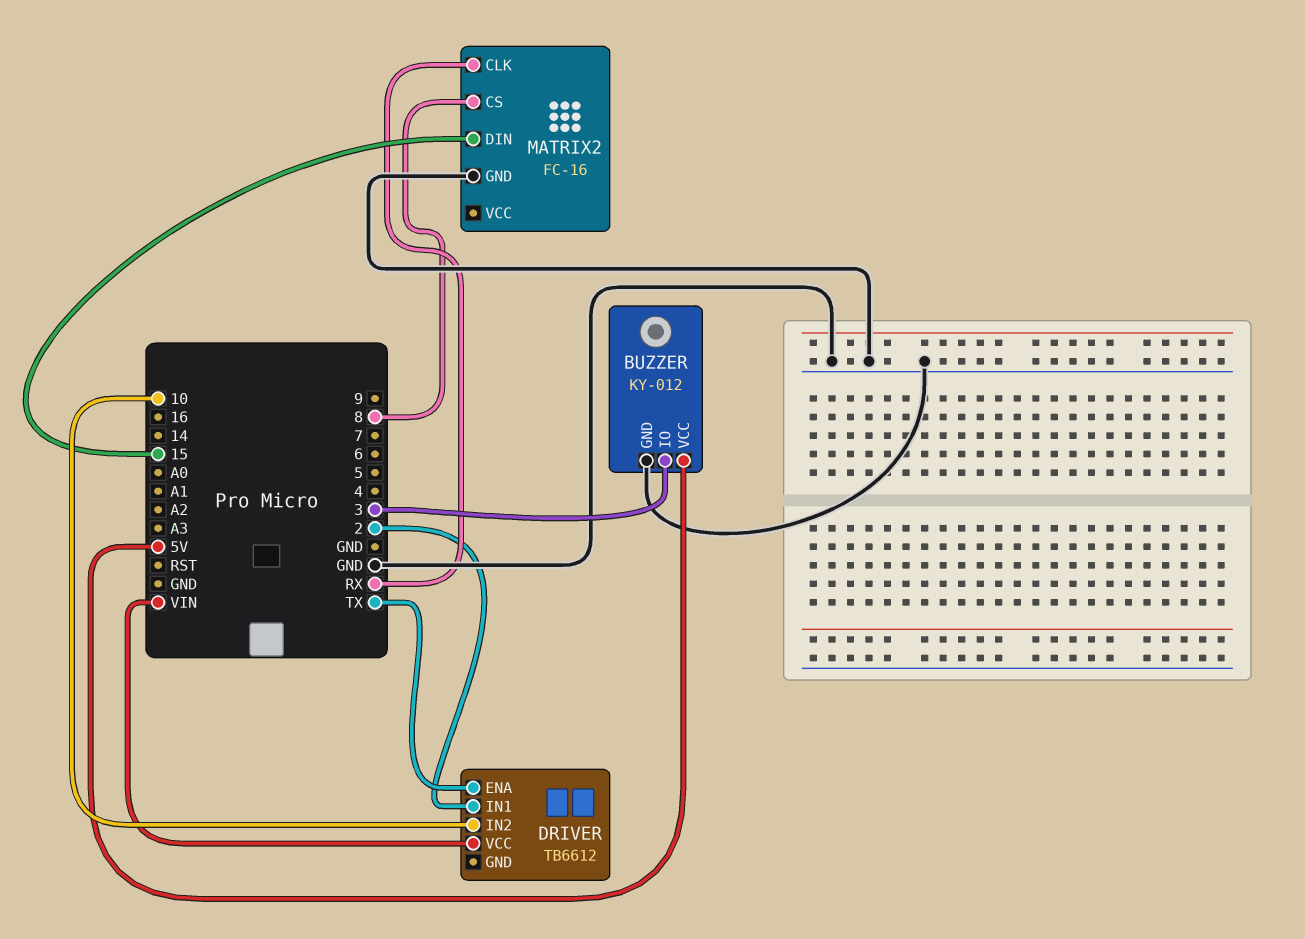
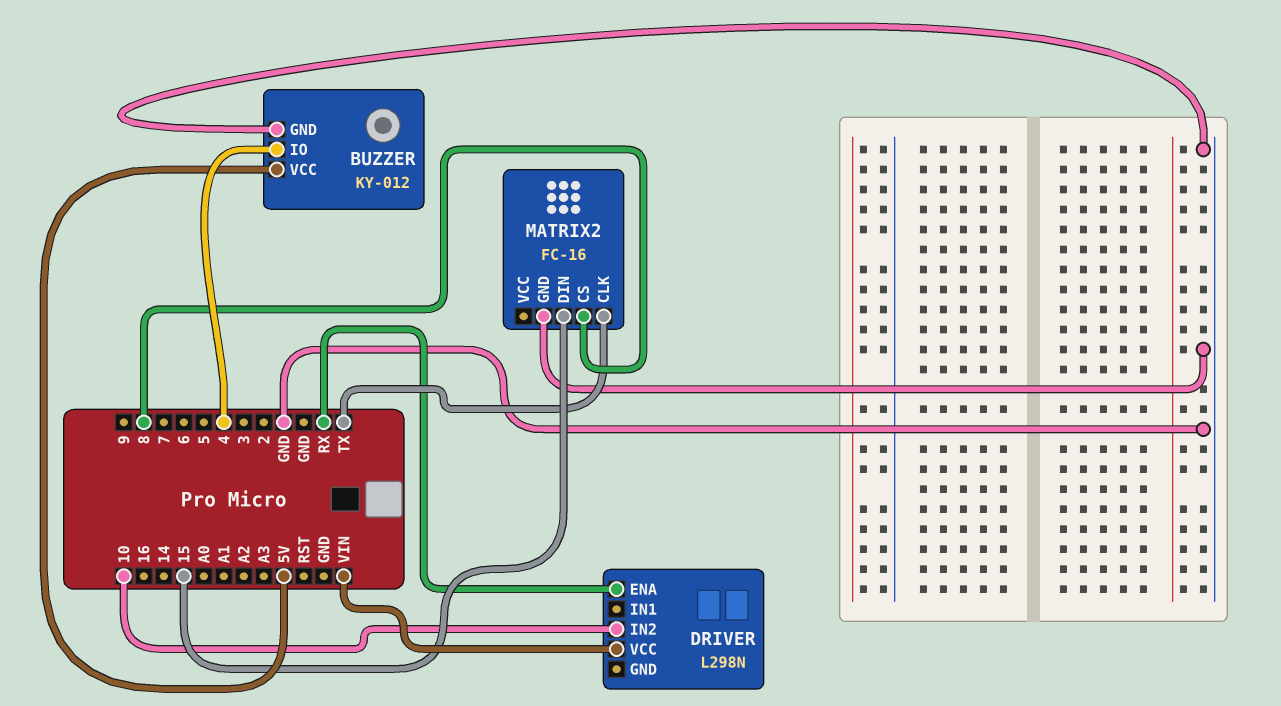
BUZZER pin IO: 3 -> 4
DRIVER: TB6612 -> L298N
DRIVER pin ENA: TX -> RX
DRIVER pin IN1: 2 -> none
MATRIX2 pin CLK: RX -> TX

